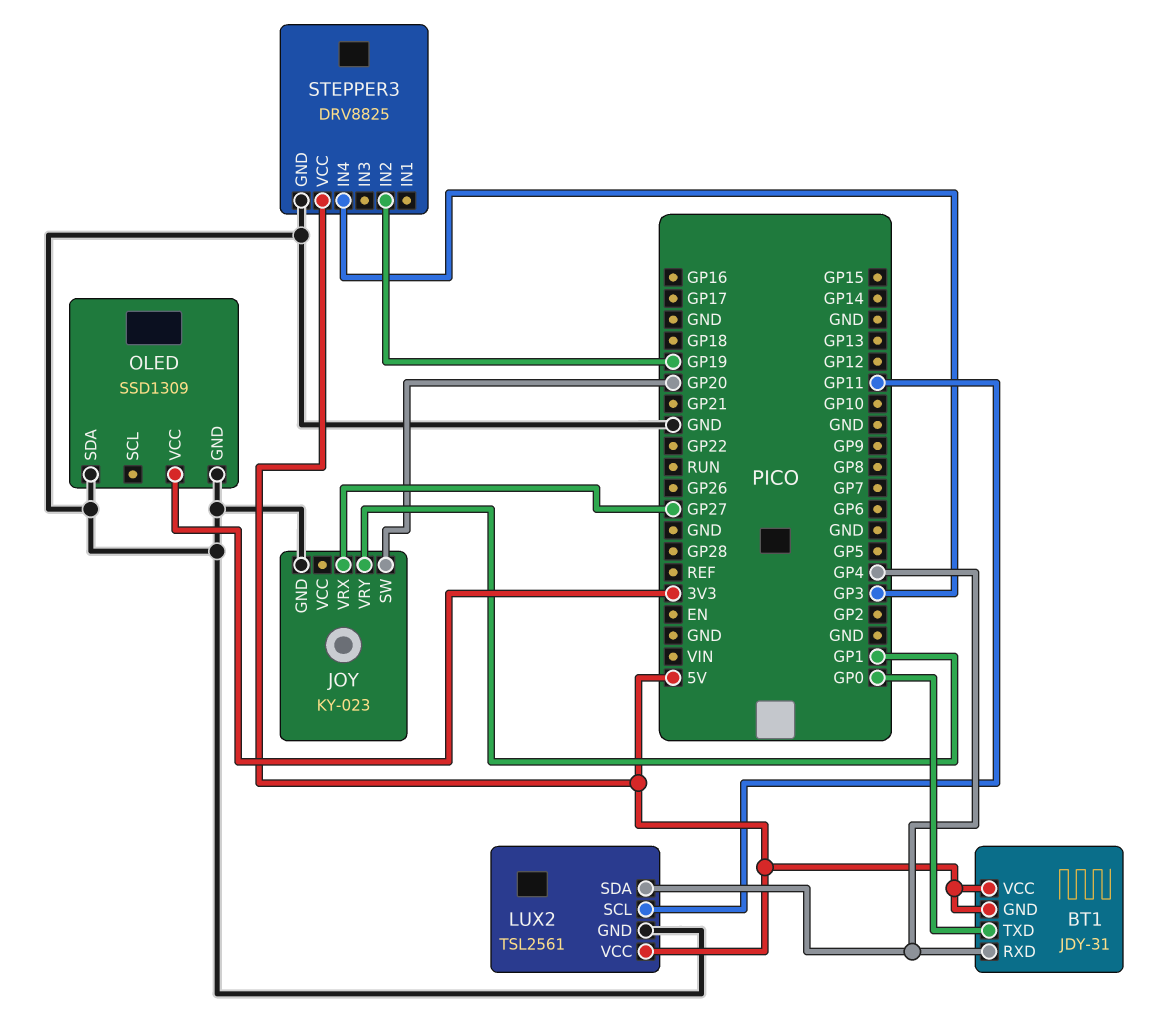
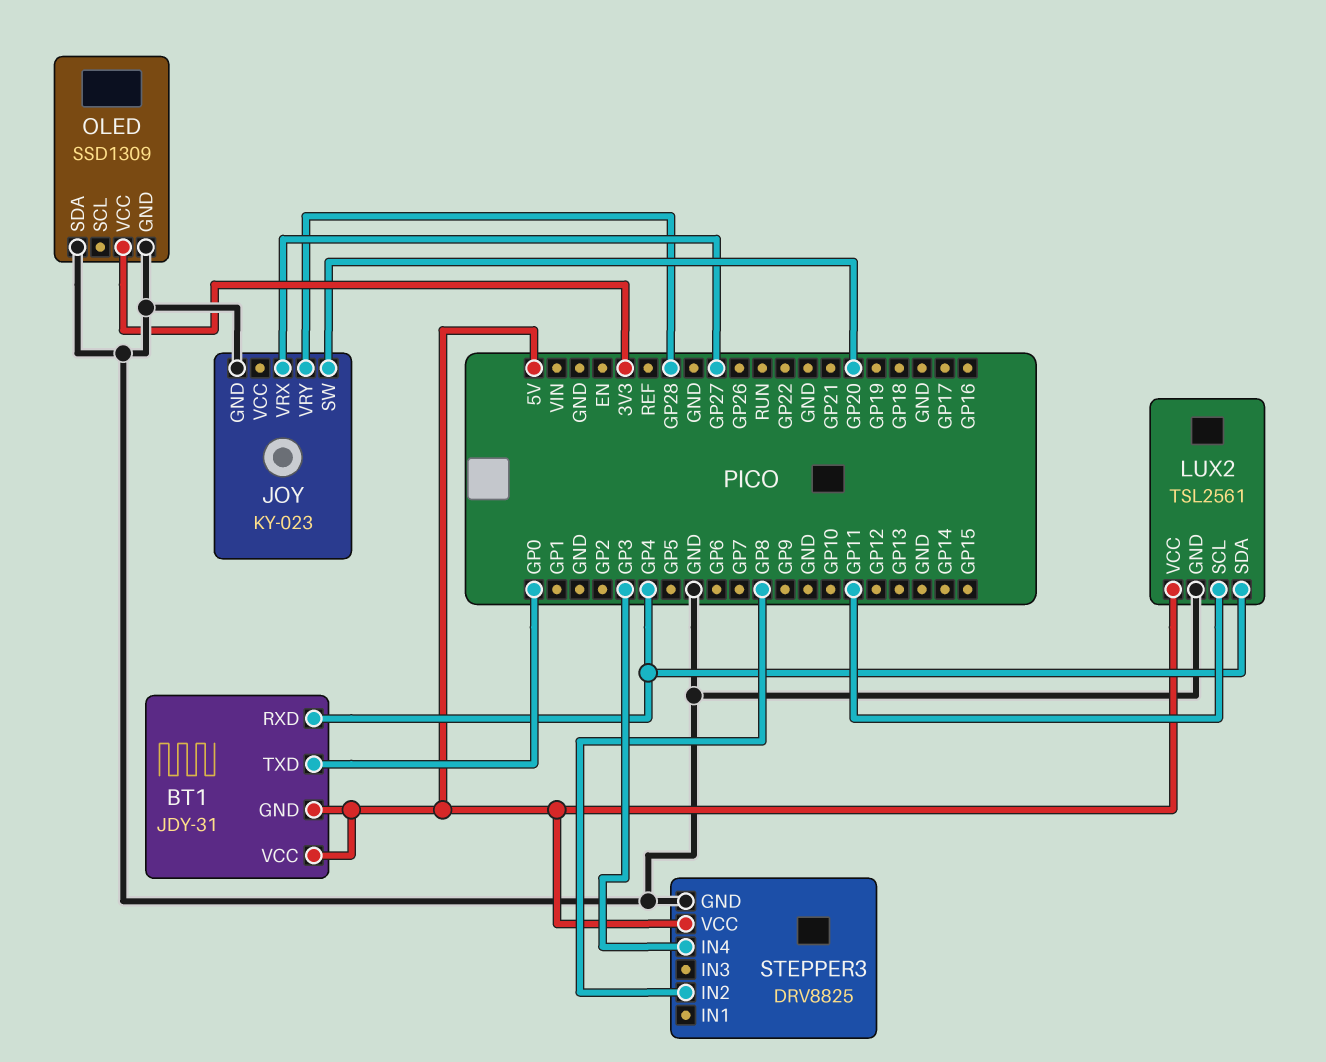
JOY pin VRY: GP1 -> GP28
STEPPER3 pin IN2: GP19 -> GP8

